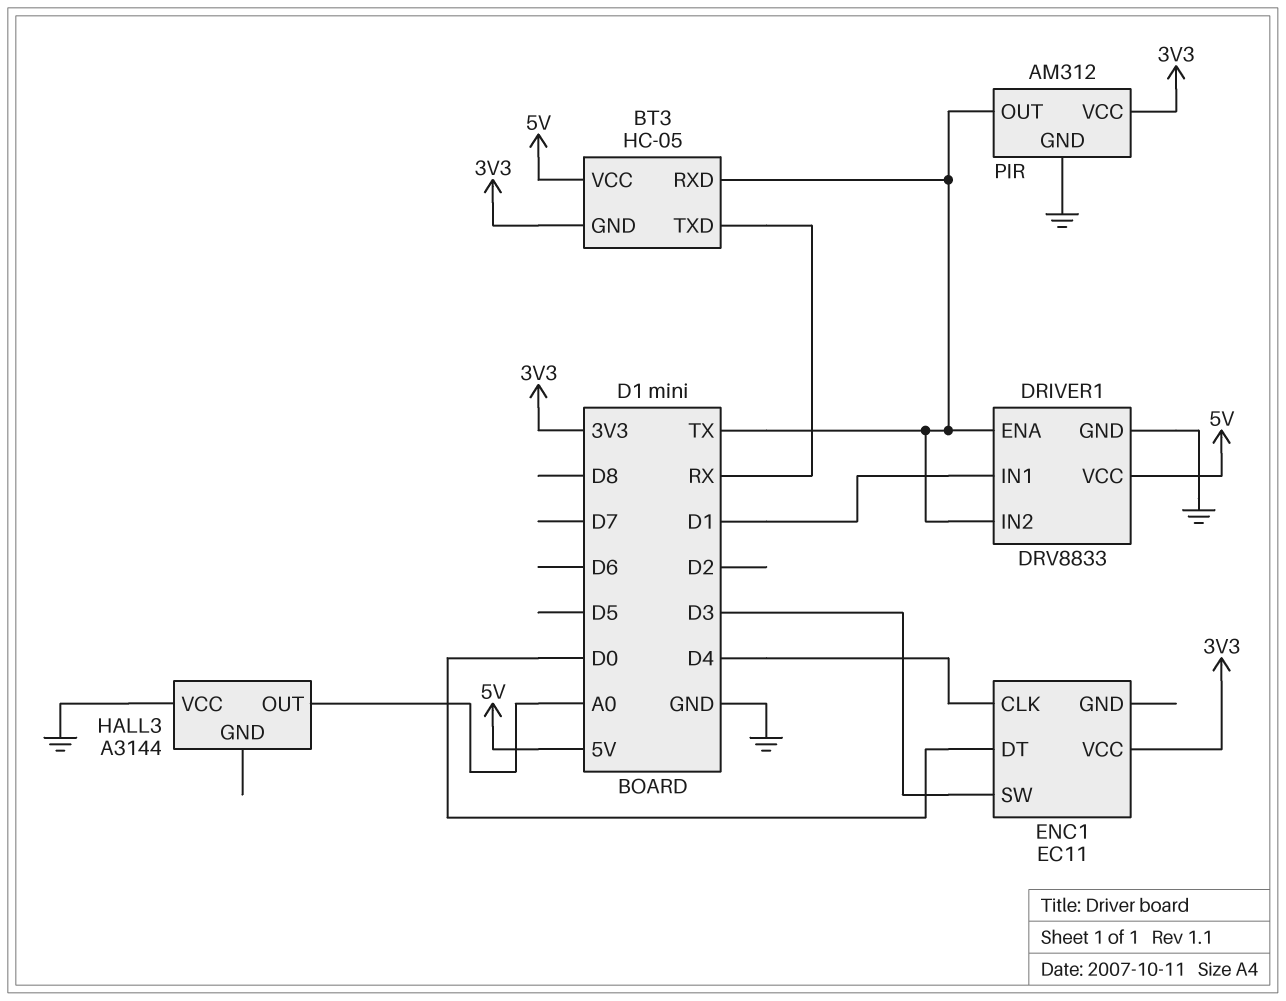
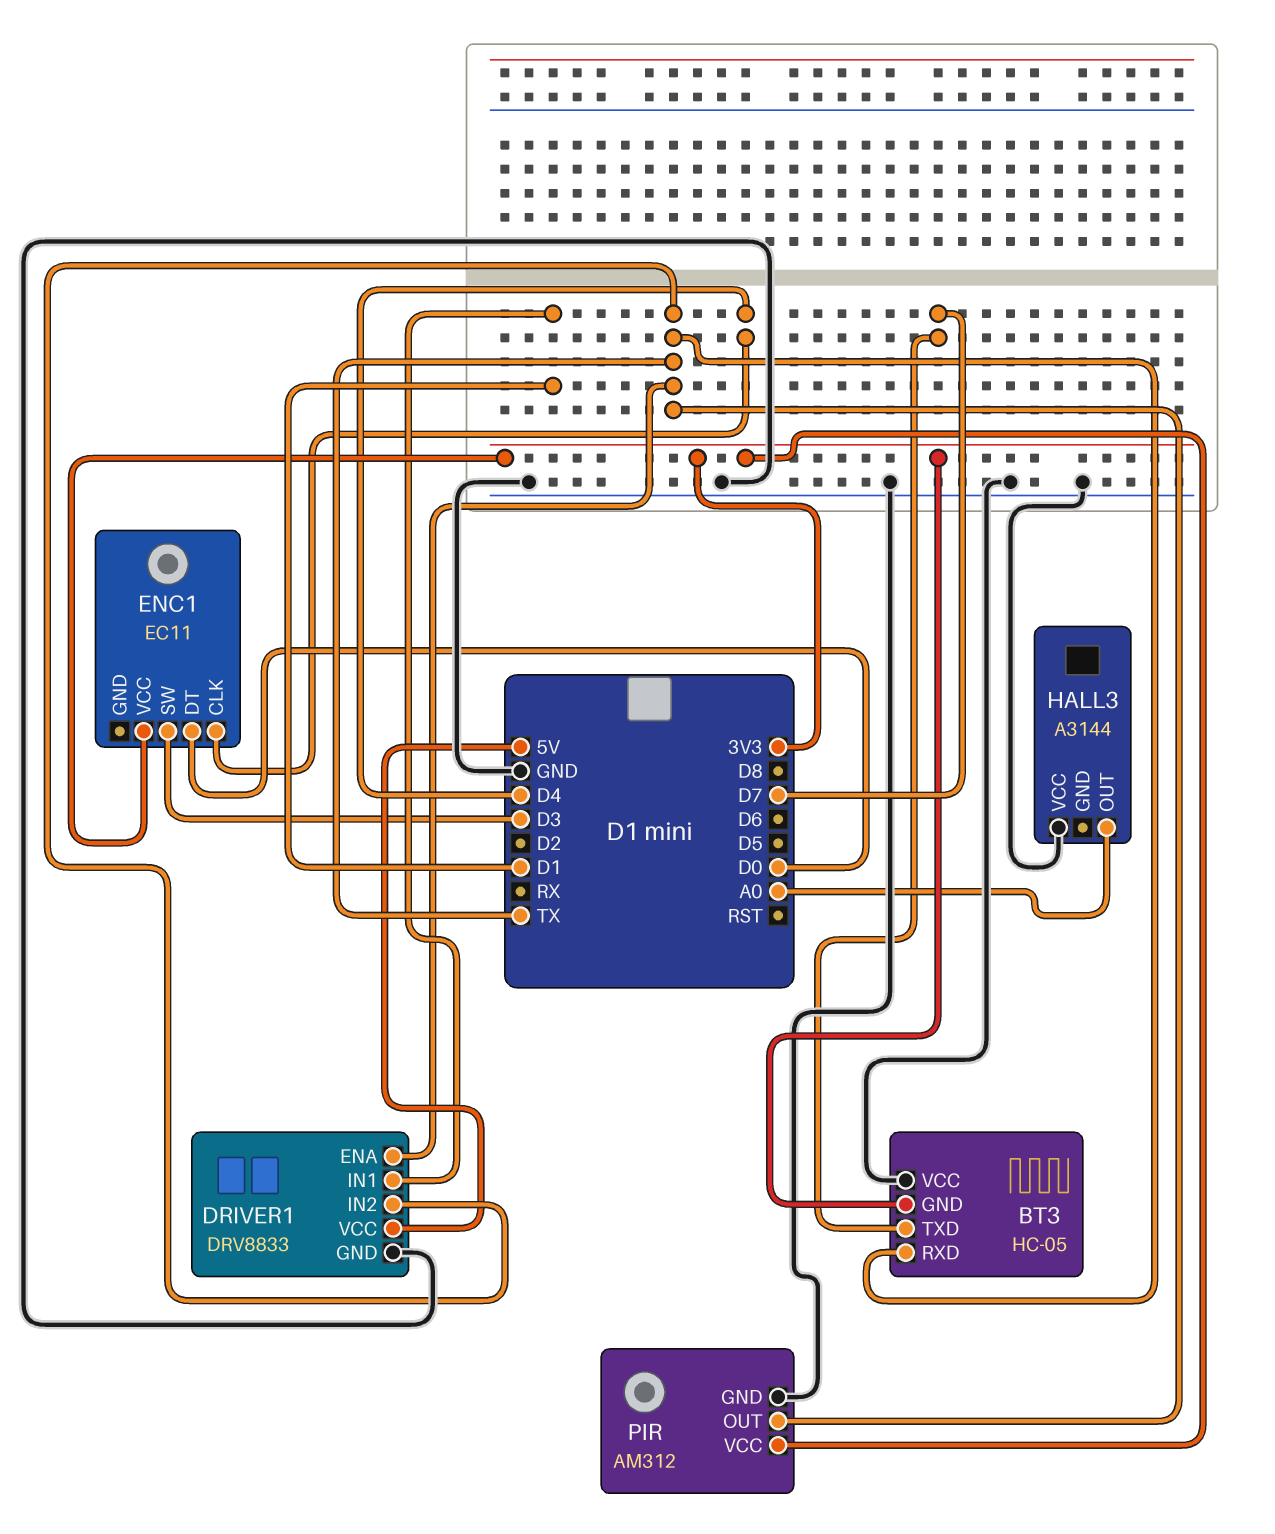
BT3 pin TXD: RX -> D7
BT3 pin VCC: 5V -> GND

